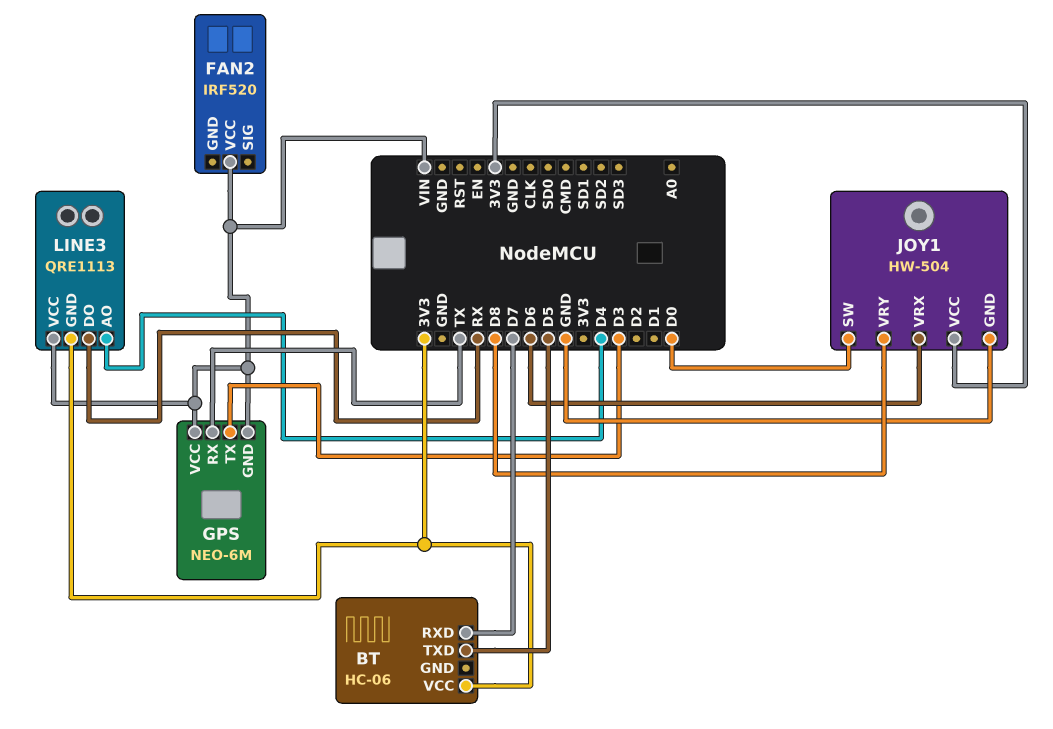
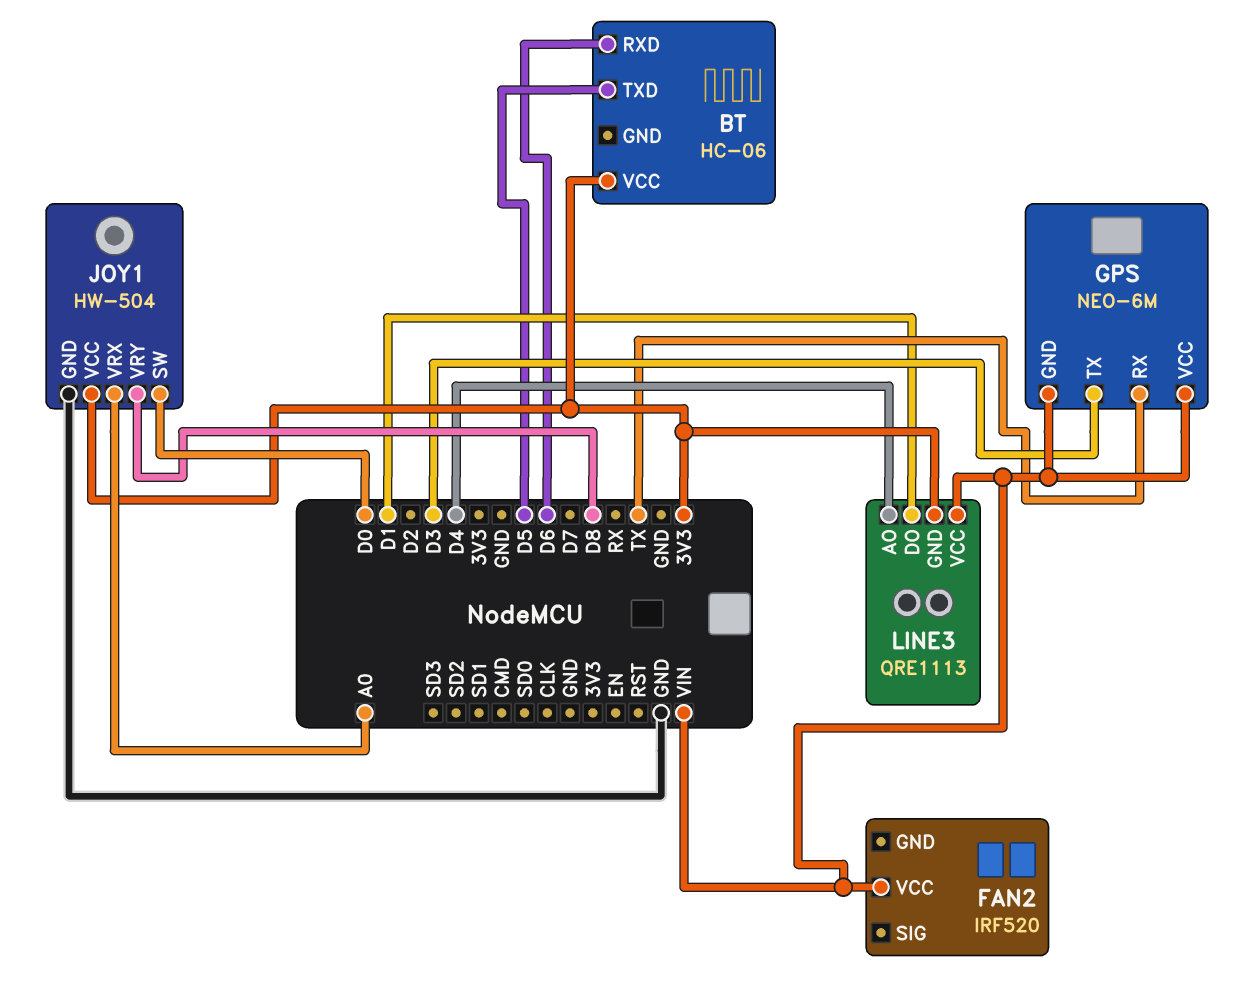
BT pin RXD: D7 -> D6
JOY1 pin VRX: D6 -> A0
LINE3 pin DO: RX -> D1

